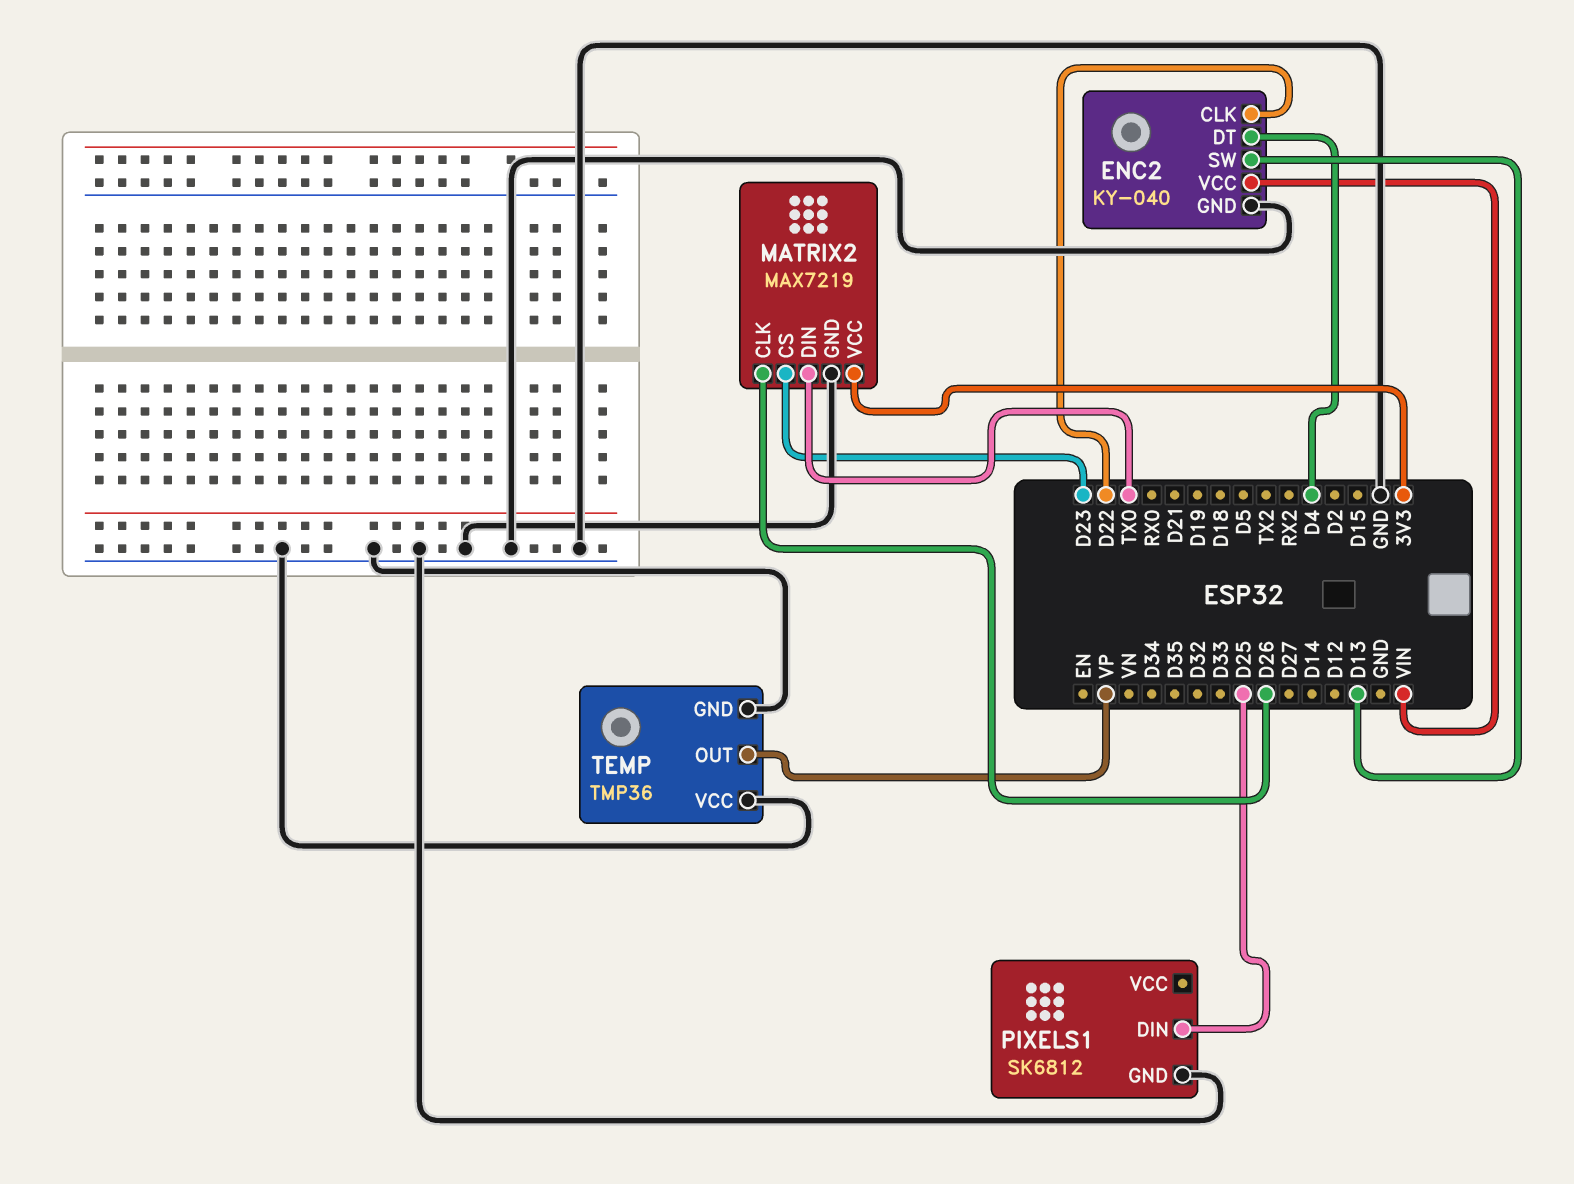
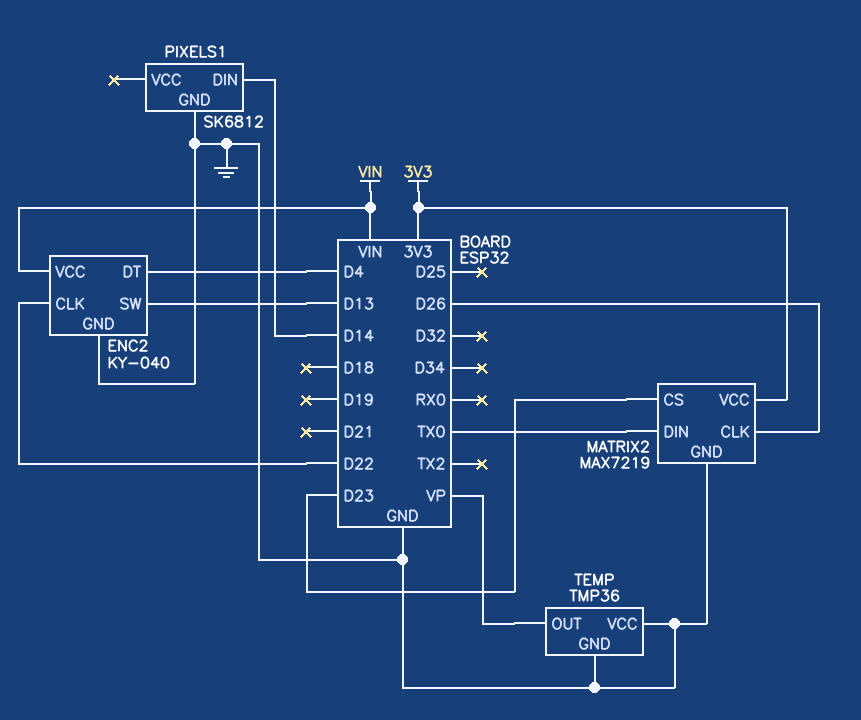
PIXELS1 pin DIN: D25 -> D14

